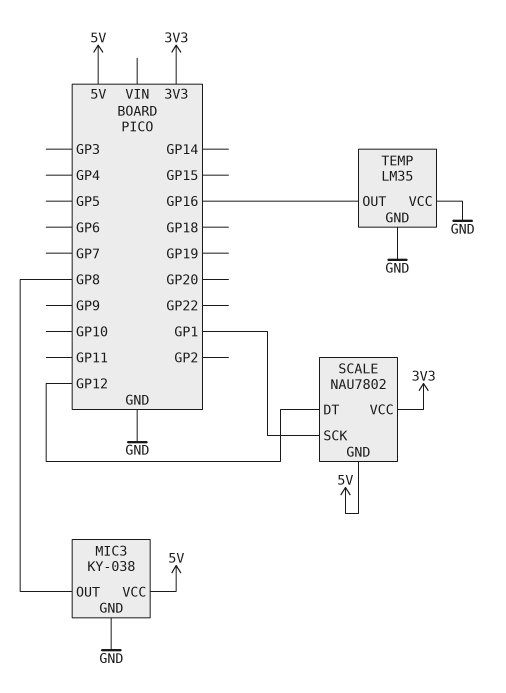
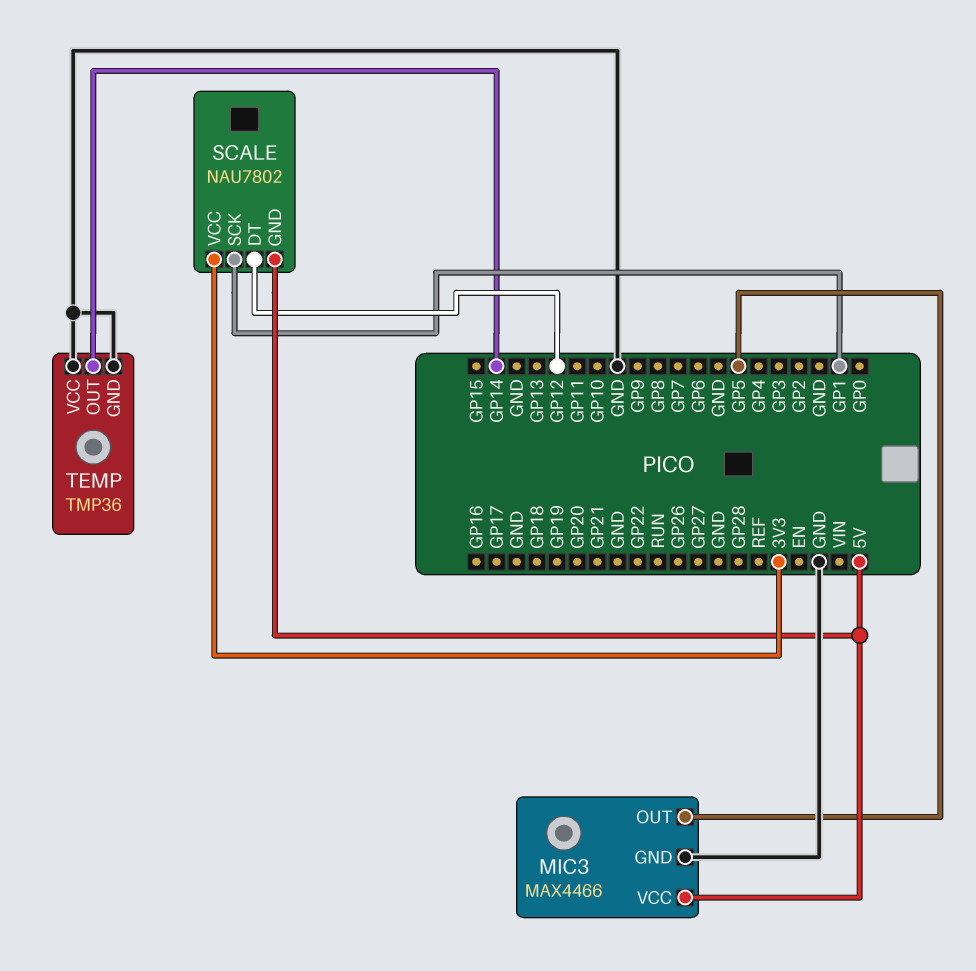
MIC3: KY-038 -> MAX4466
MIC3 pin OUT: GP8 -> GP5
TEMP: LM35 -> TMP36
TEMP pin OUT: GP16 -> GP14

